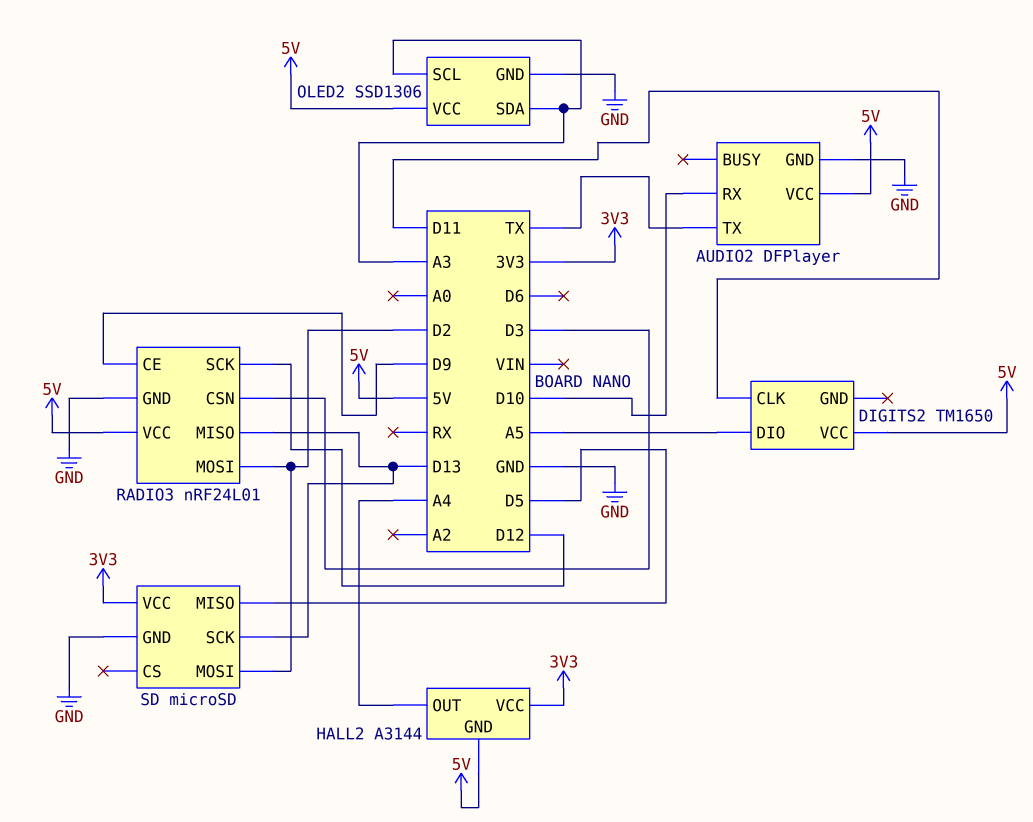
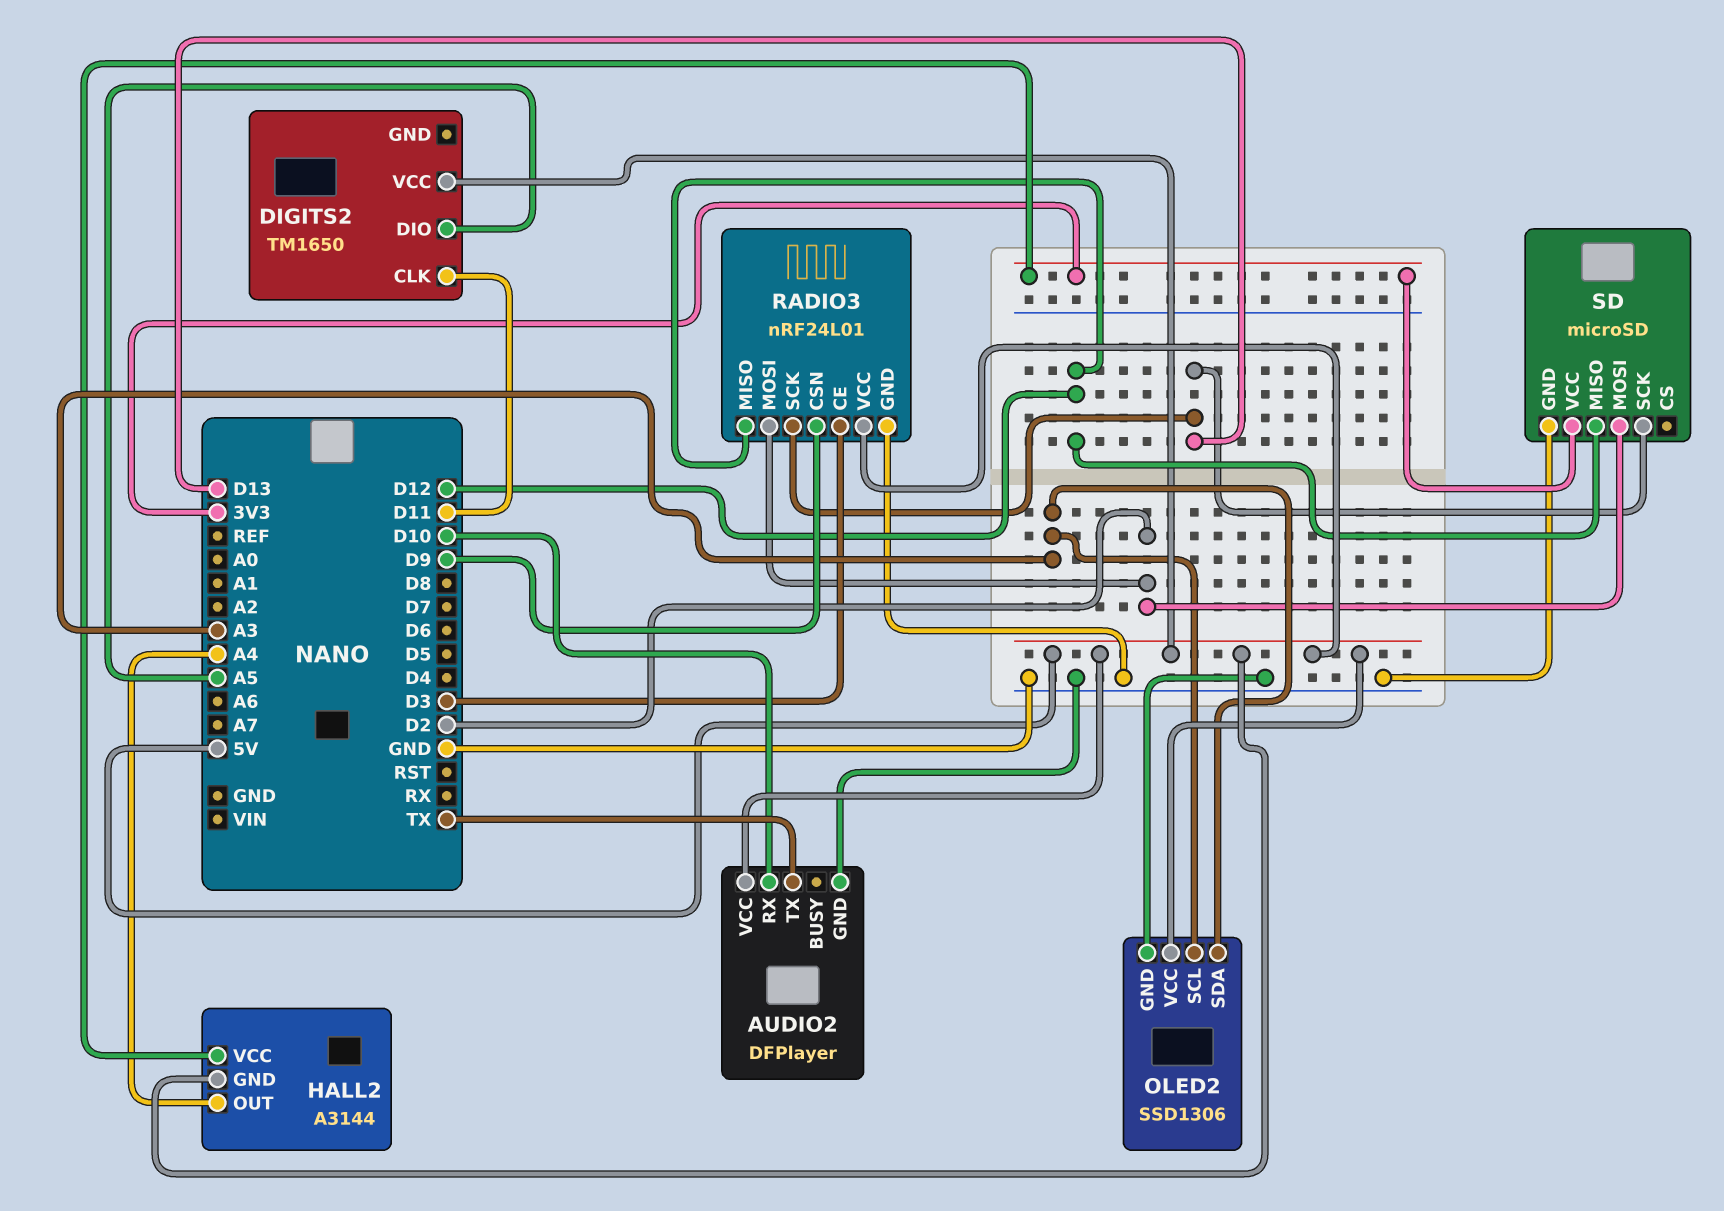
RADIO3 pin CE: D9 -> D3
RADIO3 pin CSN: D3 -> D9
RADIO3 pin MISO: D13 -> D12
RADIO3 pin SCK: D12 -> D13
SD pin MISO: D5 -> D12

